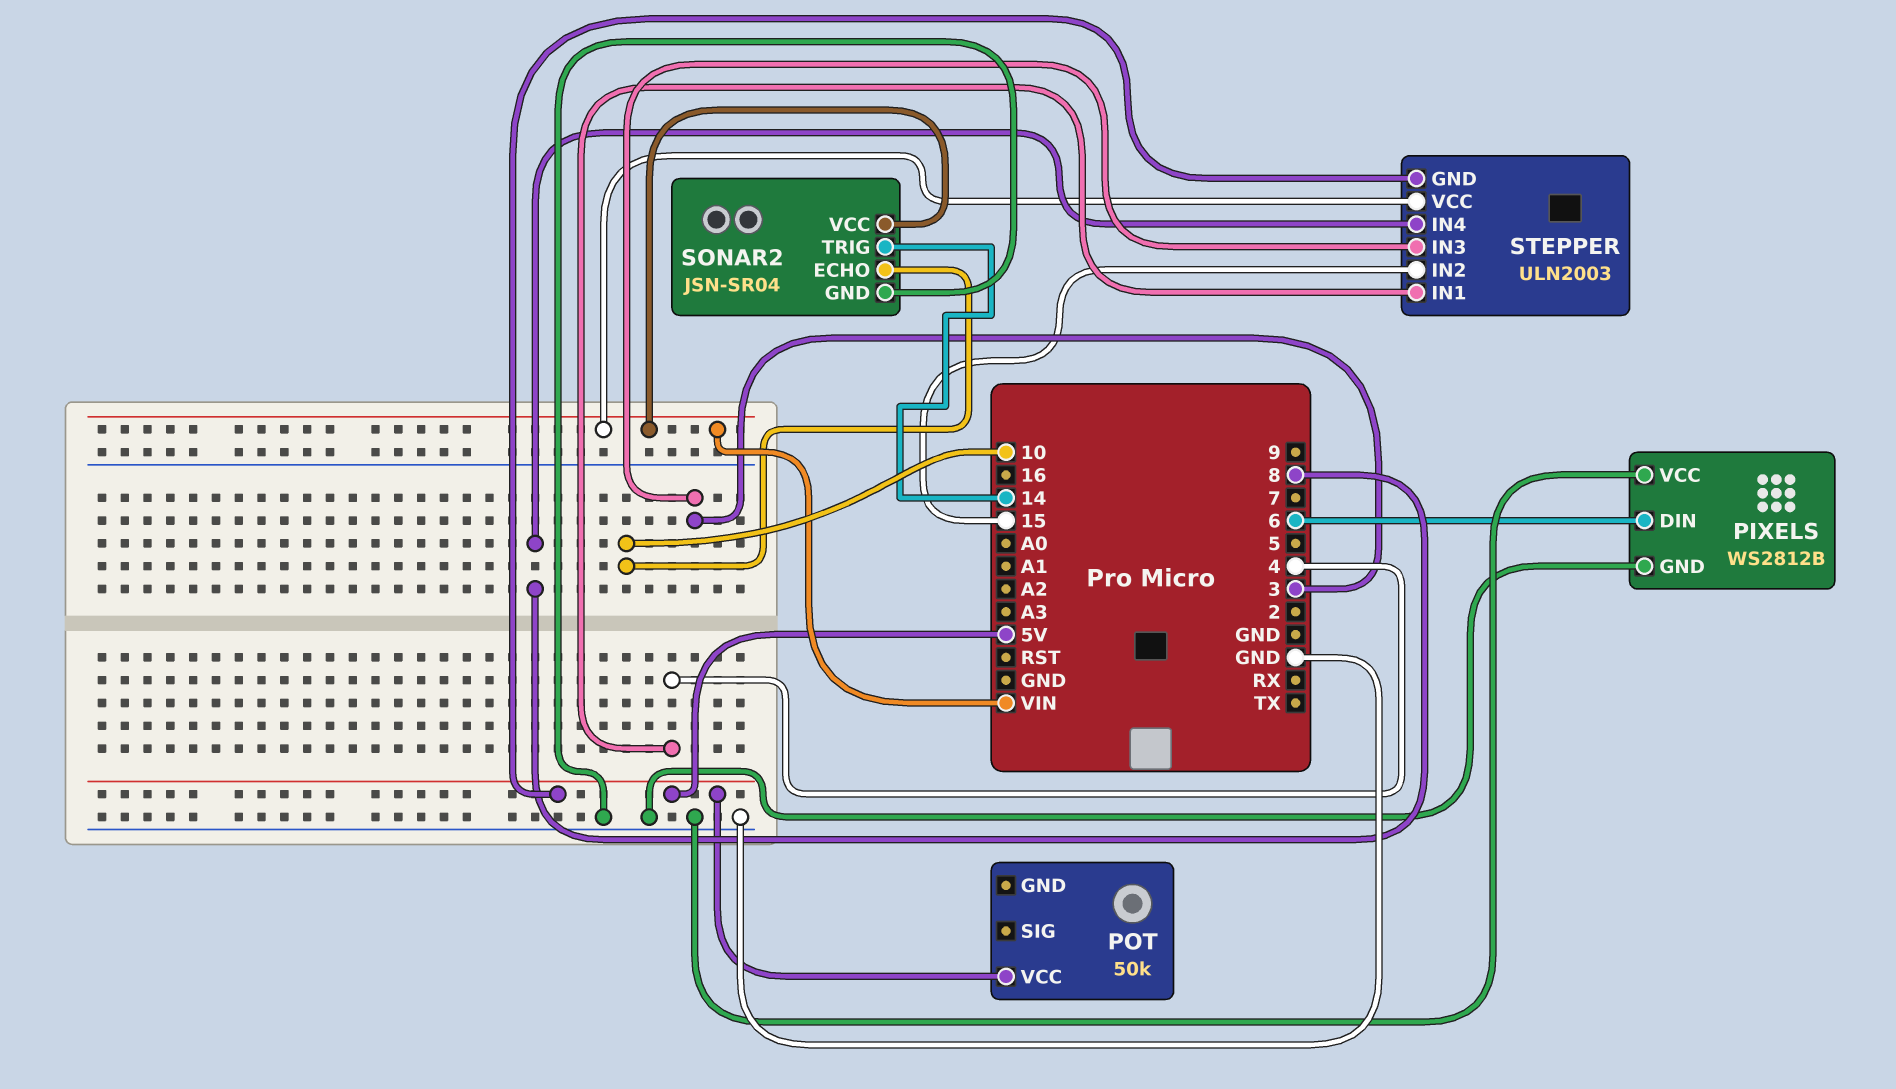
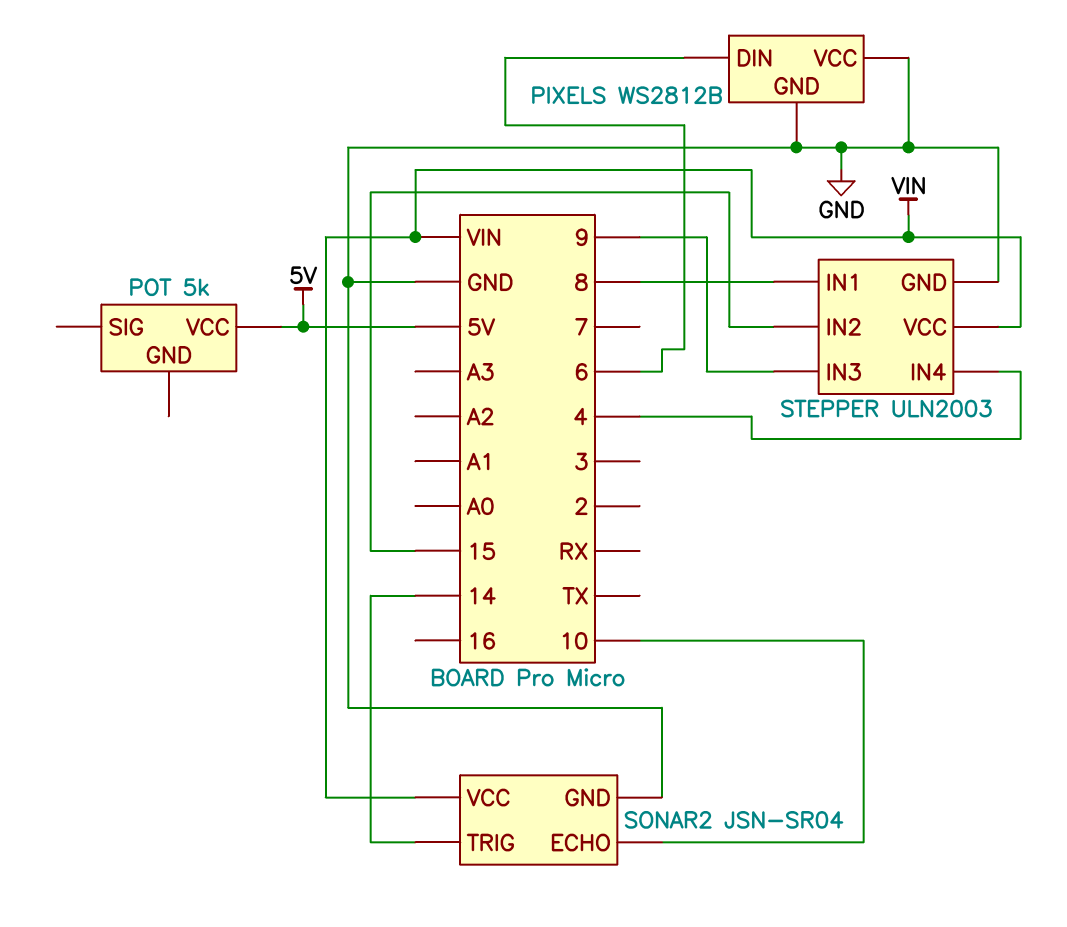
POT: 50k -> 5k
STEPPER pin GND: 5V -> GND
STEPPER pin IN1: 4 -> 8
STEPPER pin IN3: 3 -> 9
STEPPER pin IN4: 8 -> 4

